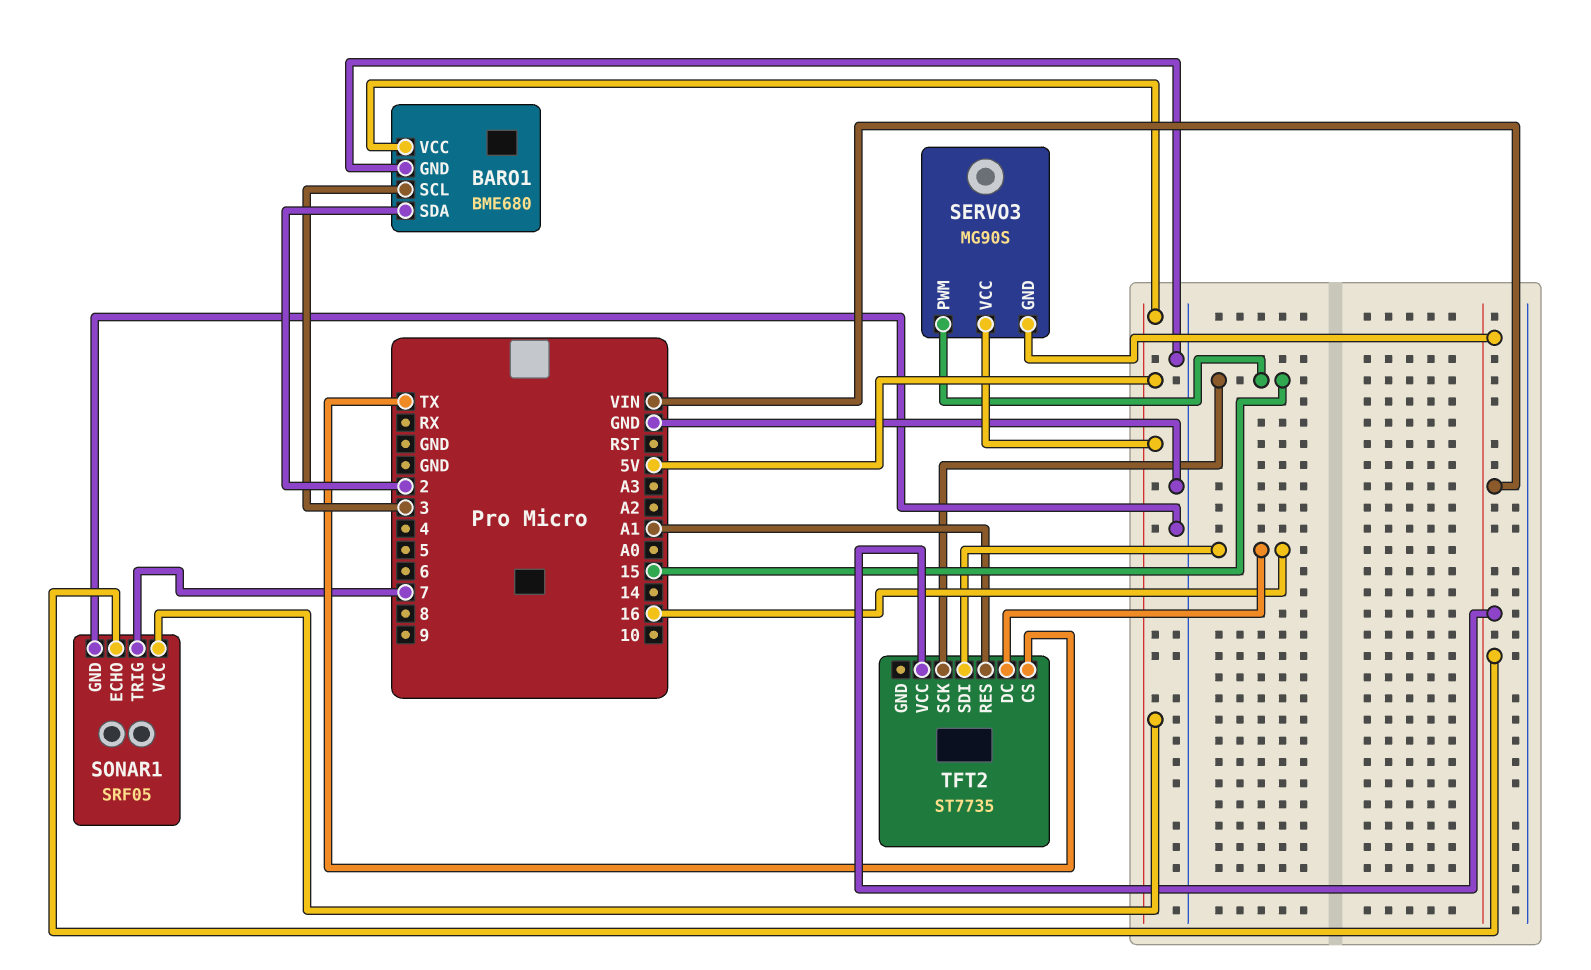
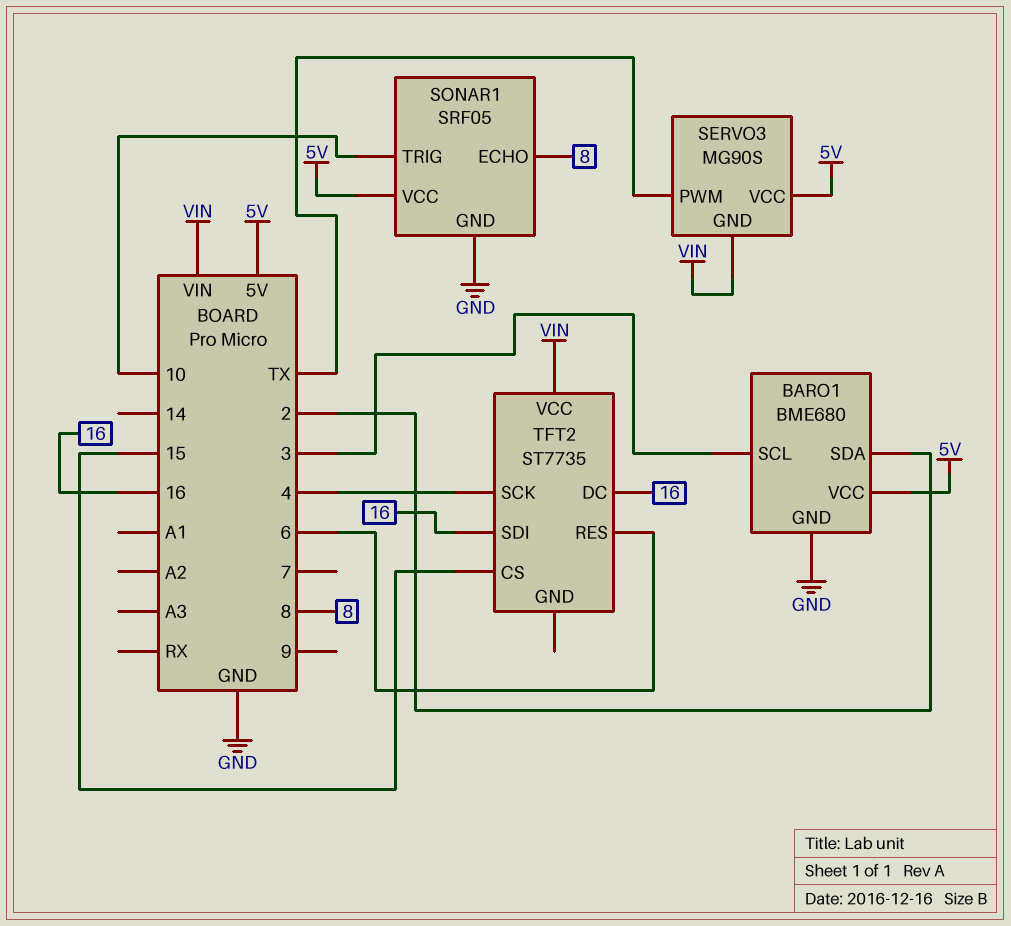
SERVO3 pin PWM: 15 -> TX
SONAR1 pin ECHO: VIN -> 8
SONAR1 pin TRIG: 7 -> 10
TFT2 pin CS: TX -> 15
TFT2 pin RES: A1 -> 6
TFT2 pin SCK: 15 -> 4

